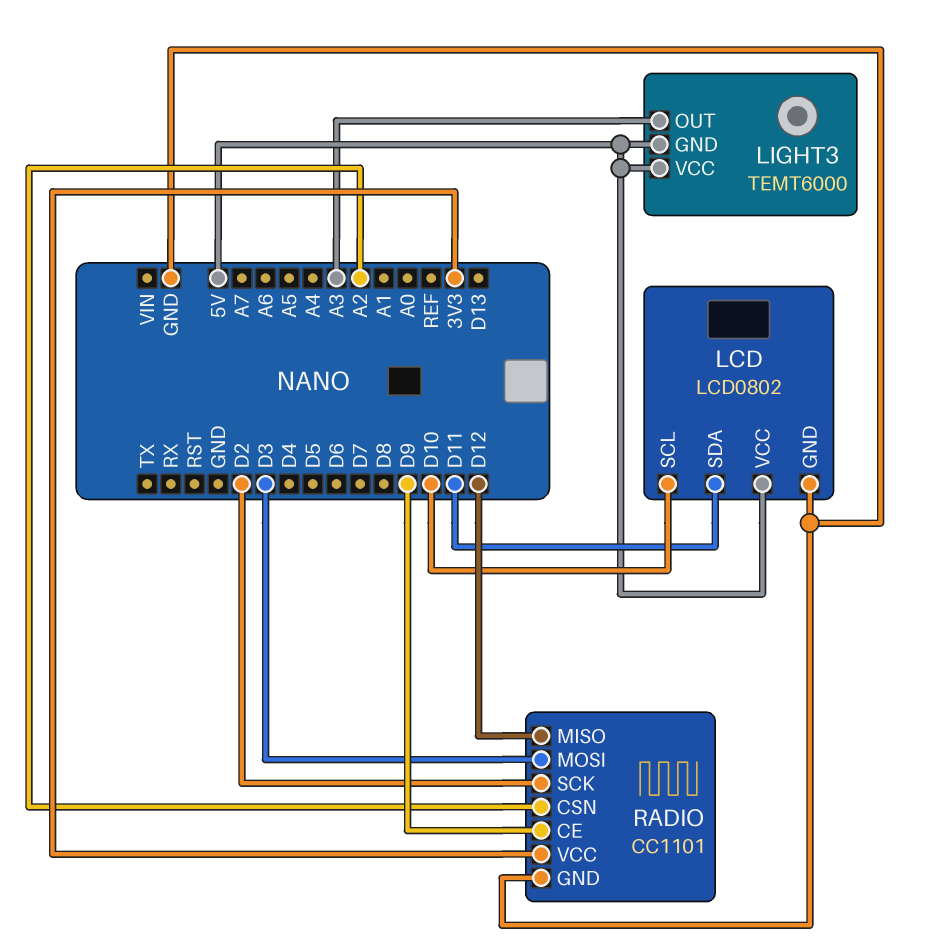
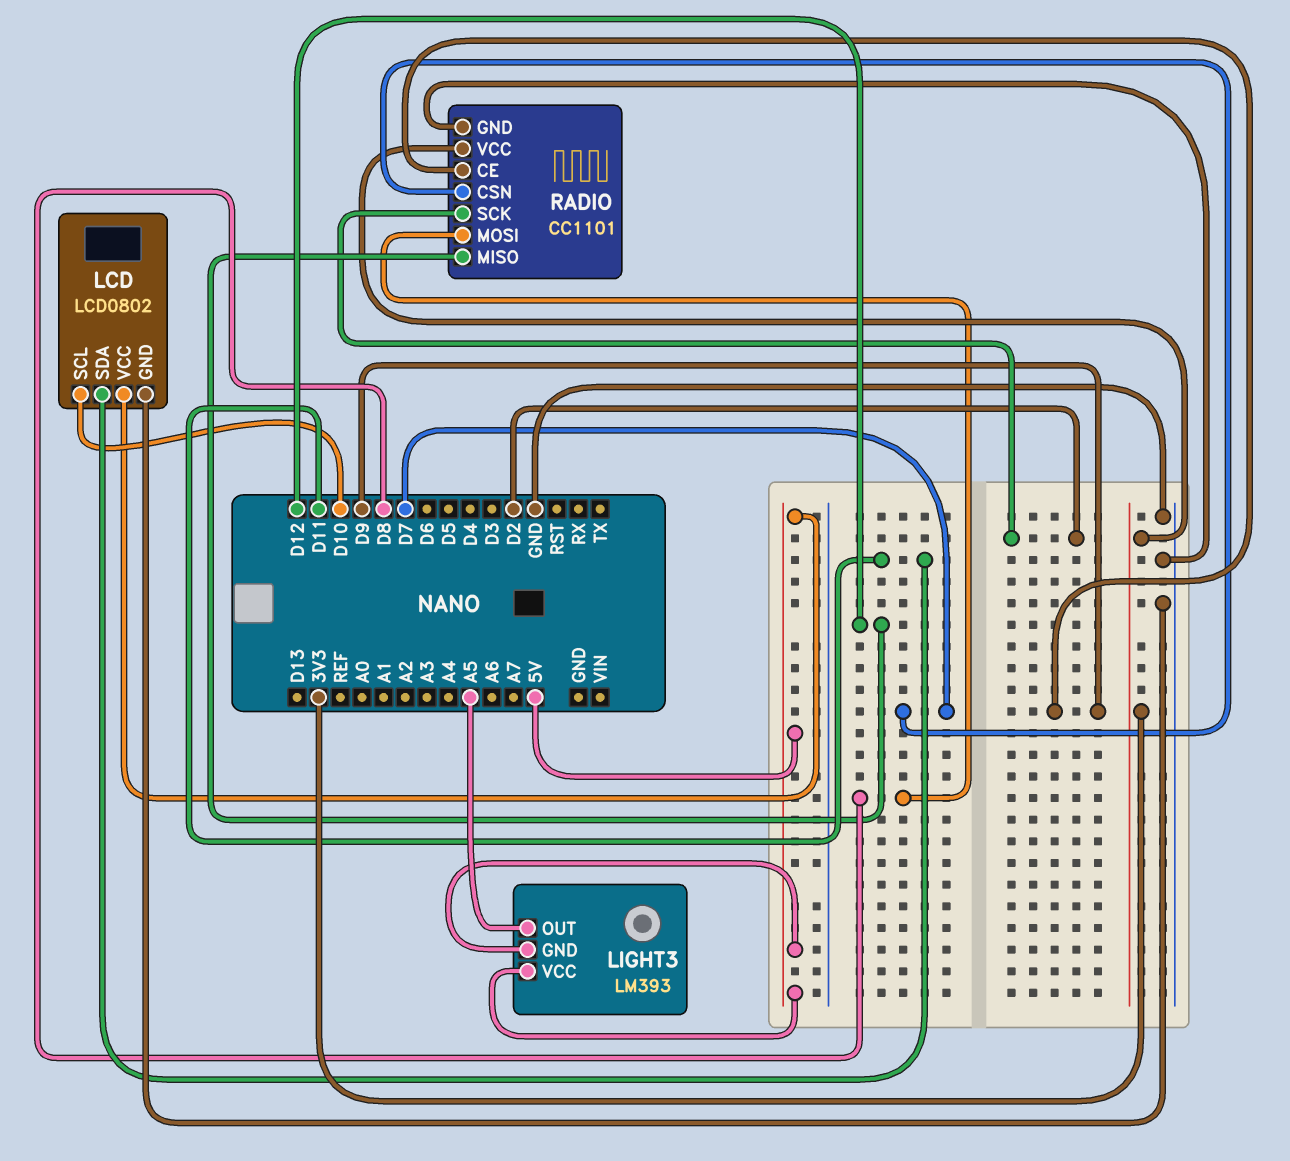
LIGHT3: TEMT6000 -> LM393
LIGHT3 pin OUT: A3 -> A5
RADIO pin CSN: A2 -> D7
RADIO pin MOSI: D3 -> D8

